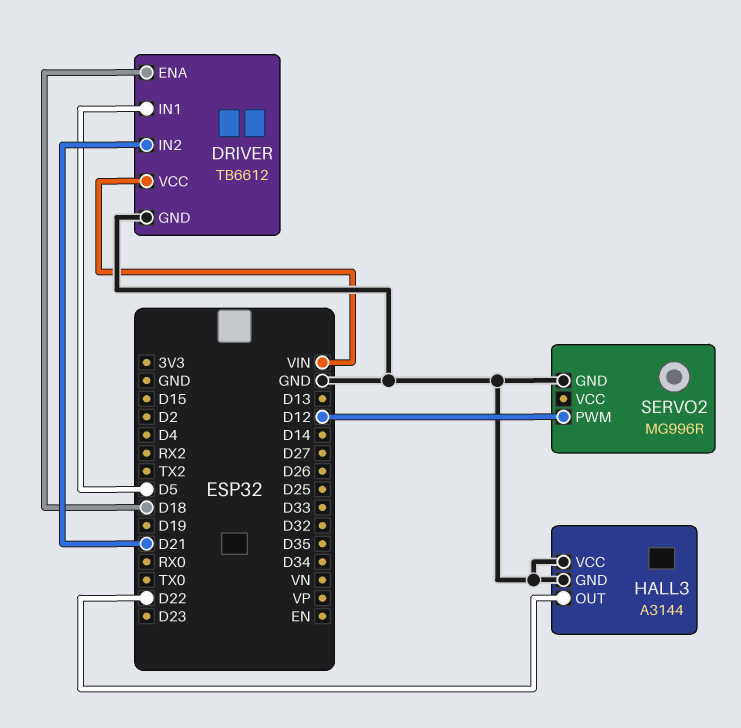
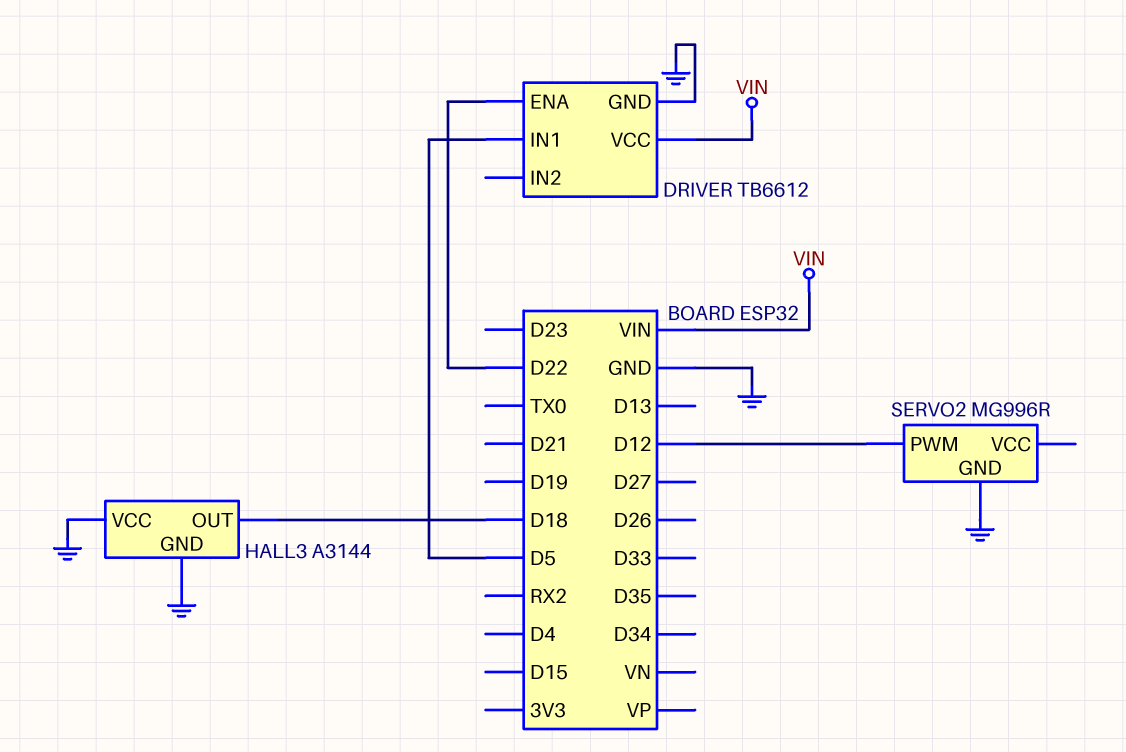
DRIVER pin ENA: D18 -> D22
DRIVER pin IN2: D21 -> none
HALL3 pin OUT: D22 -> D18

